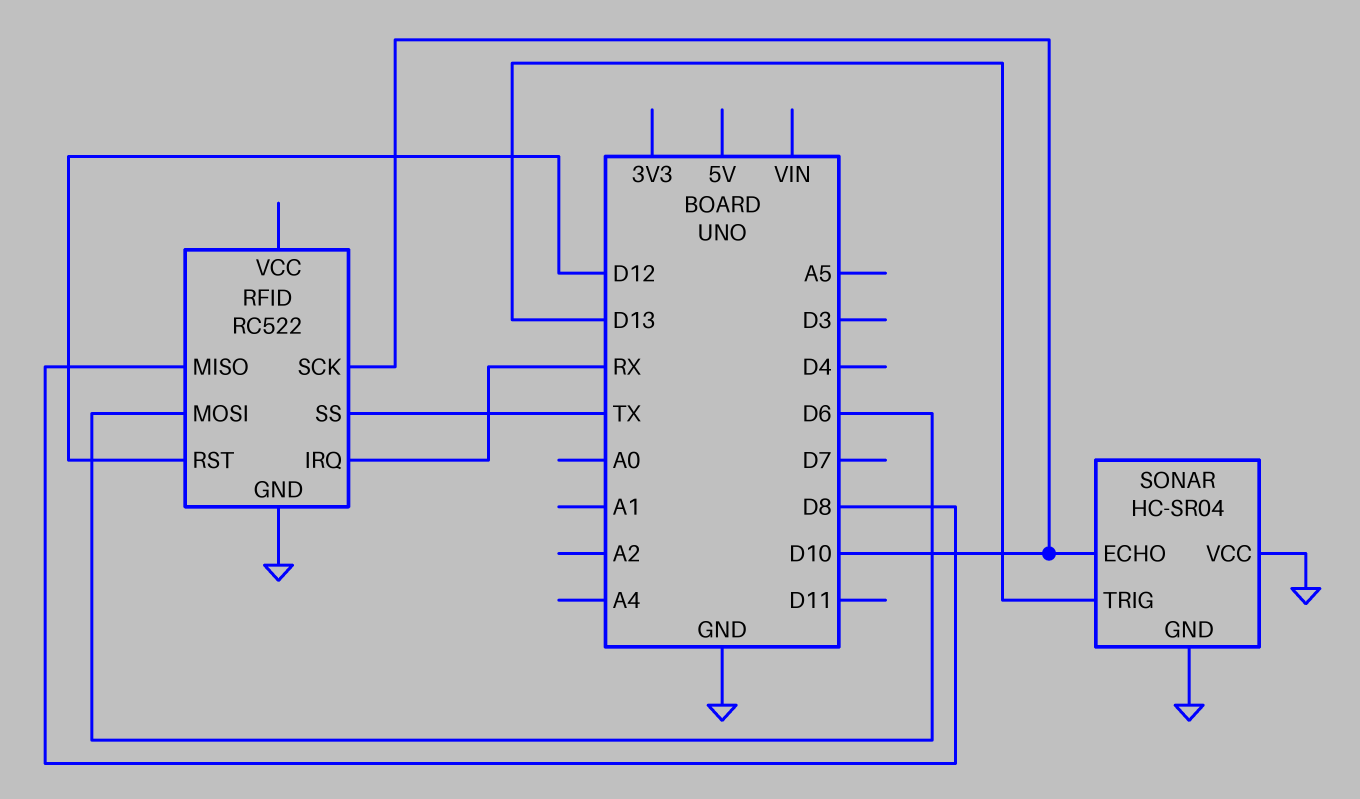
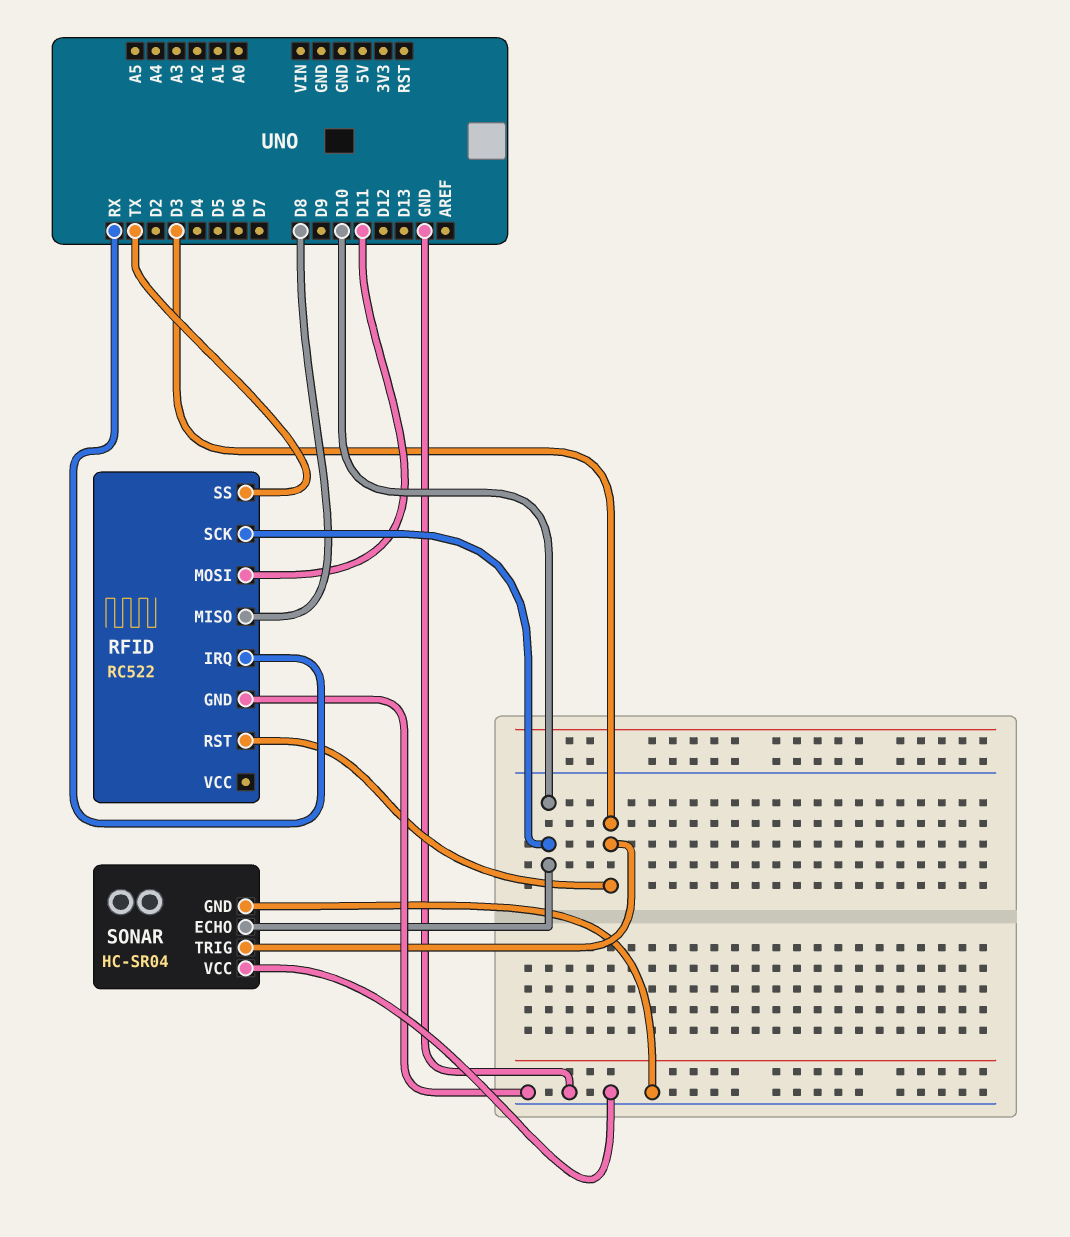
RFID pin MOSI: D6 -> D11
RFID pin RST: D12 -> D3
SONAR pin TRIG: D13 -> D3

